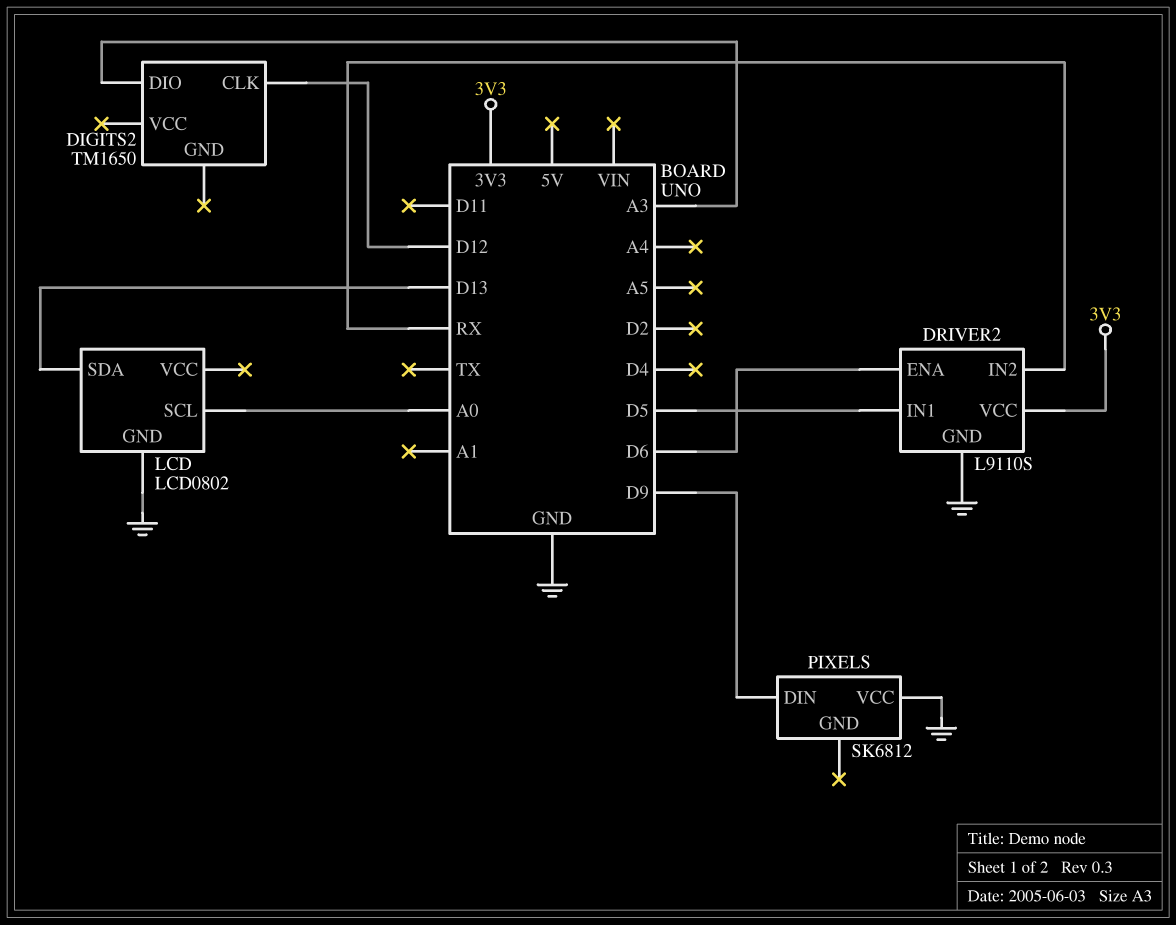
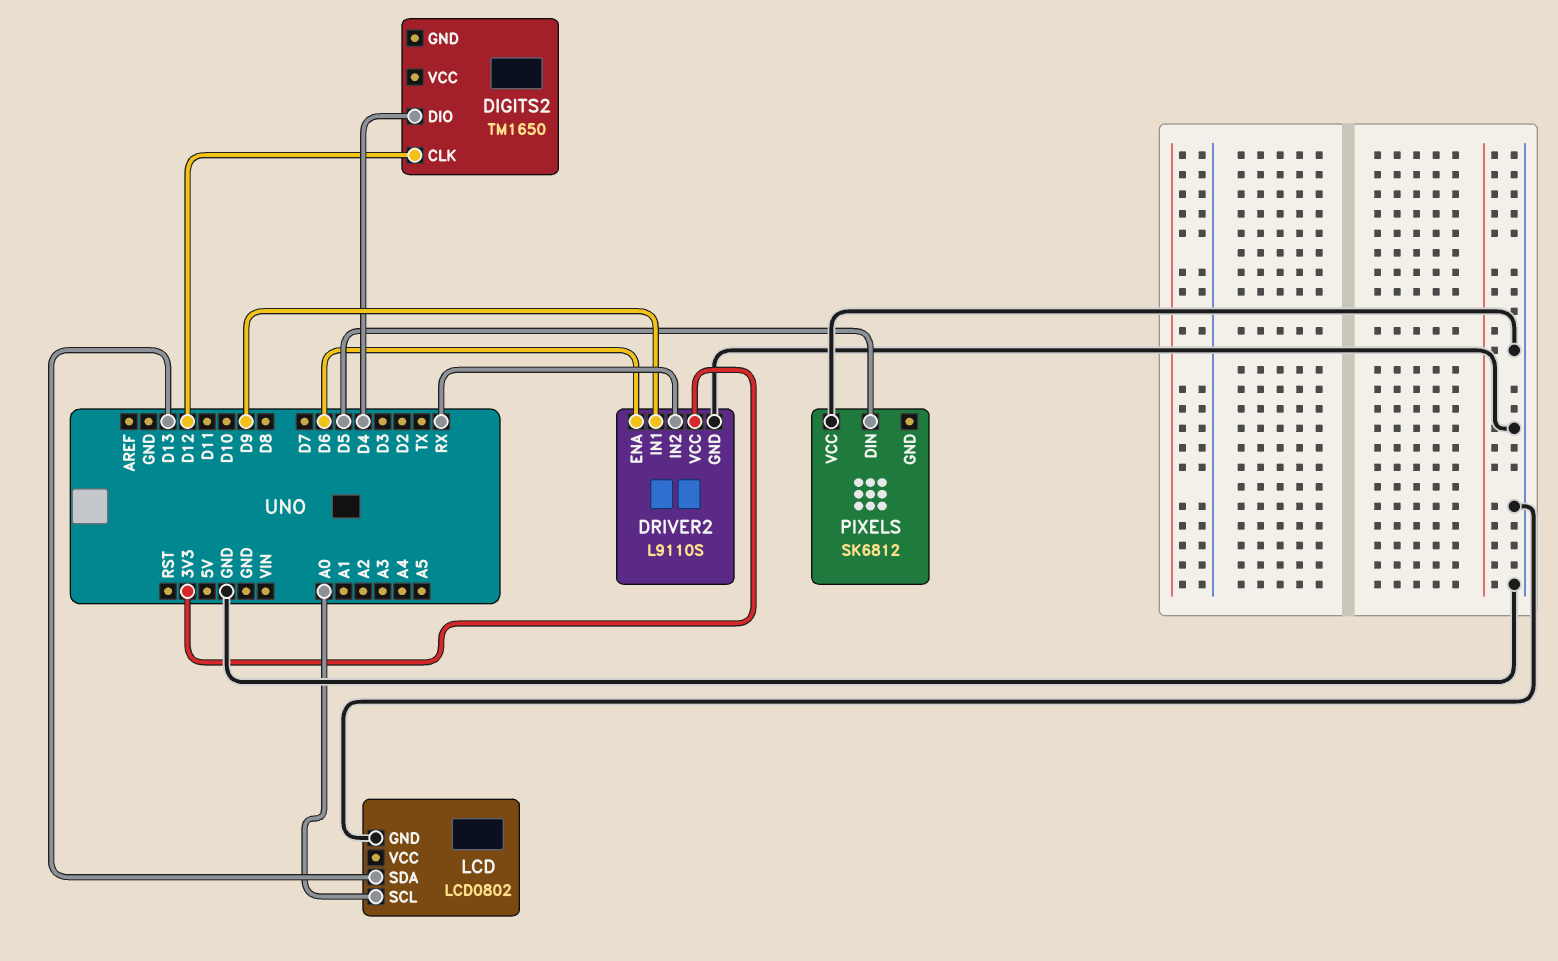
DIGITS2 pin DIO: A3 -> D4
DRIVER2 pin IN1: D5 -> D9
PIXELS pin DIN: D9 -> D5

